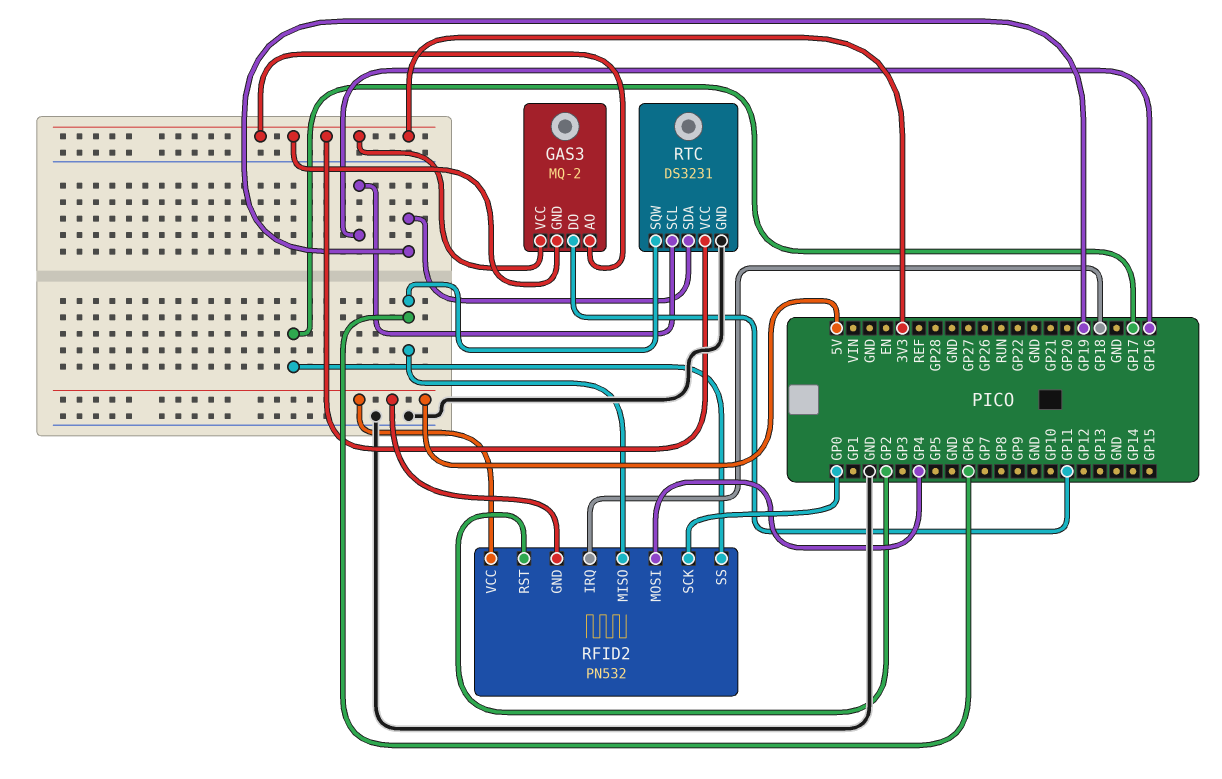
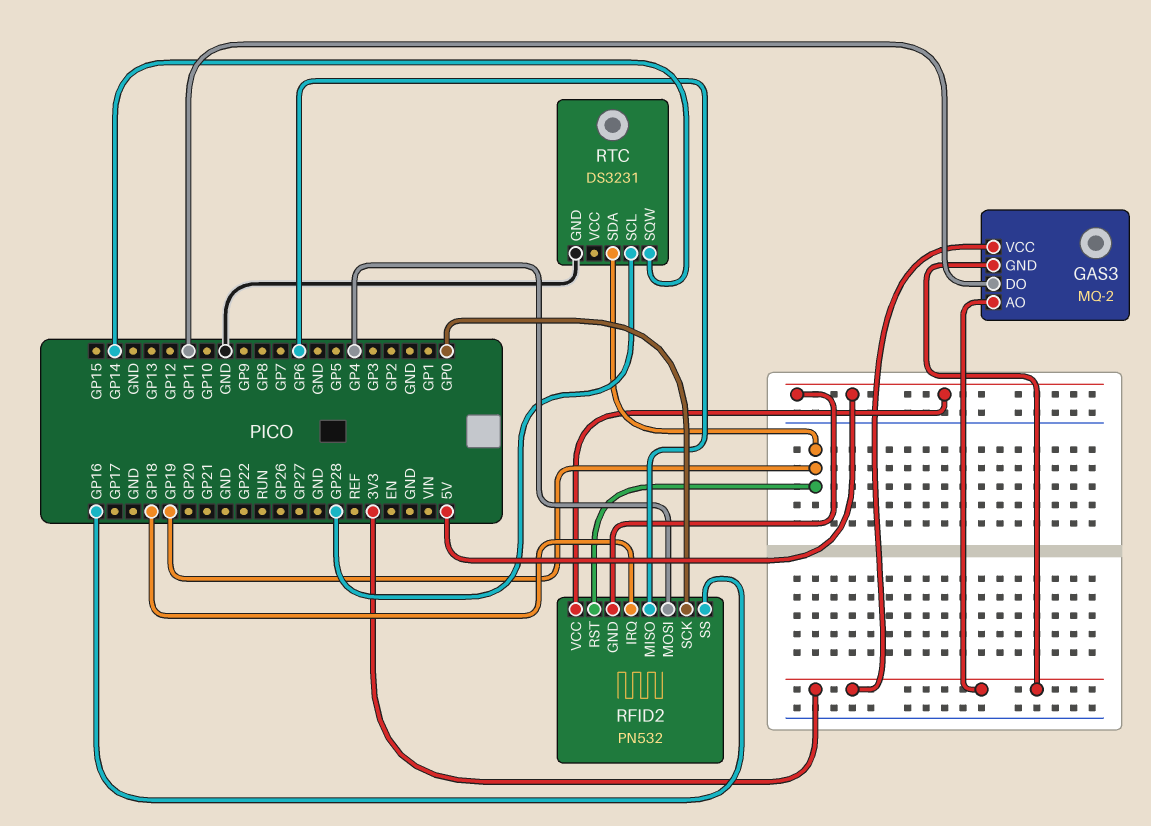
RFID2 pin RST: GP2 -> GP19
RFID2 pin SS: GP17 -> GP16
RTC pin SCL: GP16 -> GP28
RTC pin SQW: GP6 -> GP14
RTC pin VCC: 3V3 -> none

